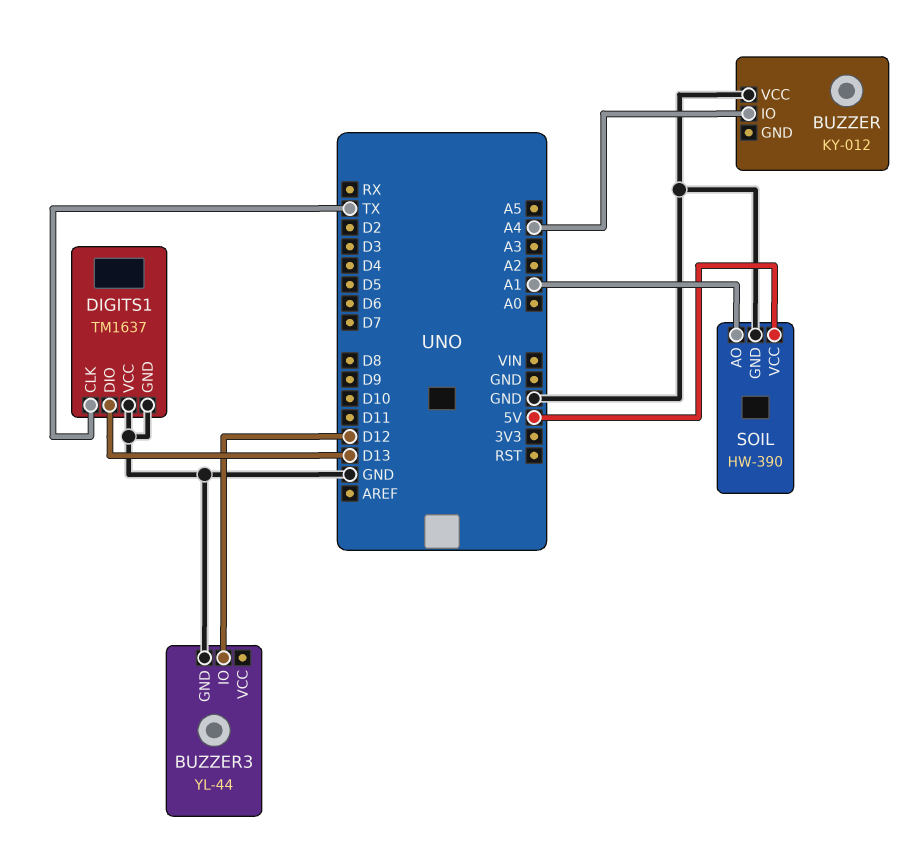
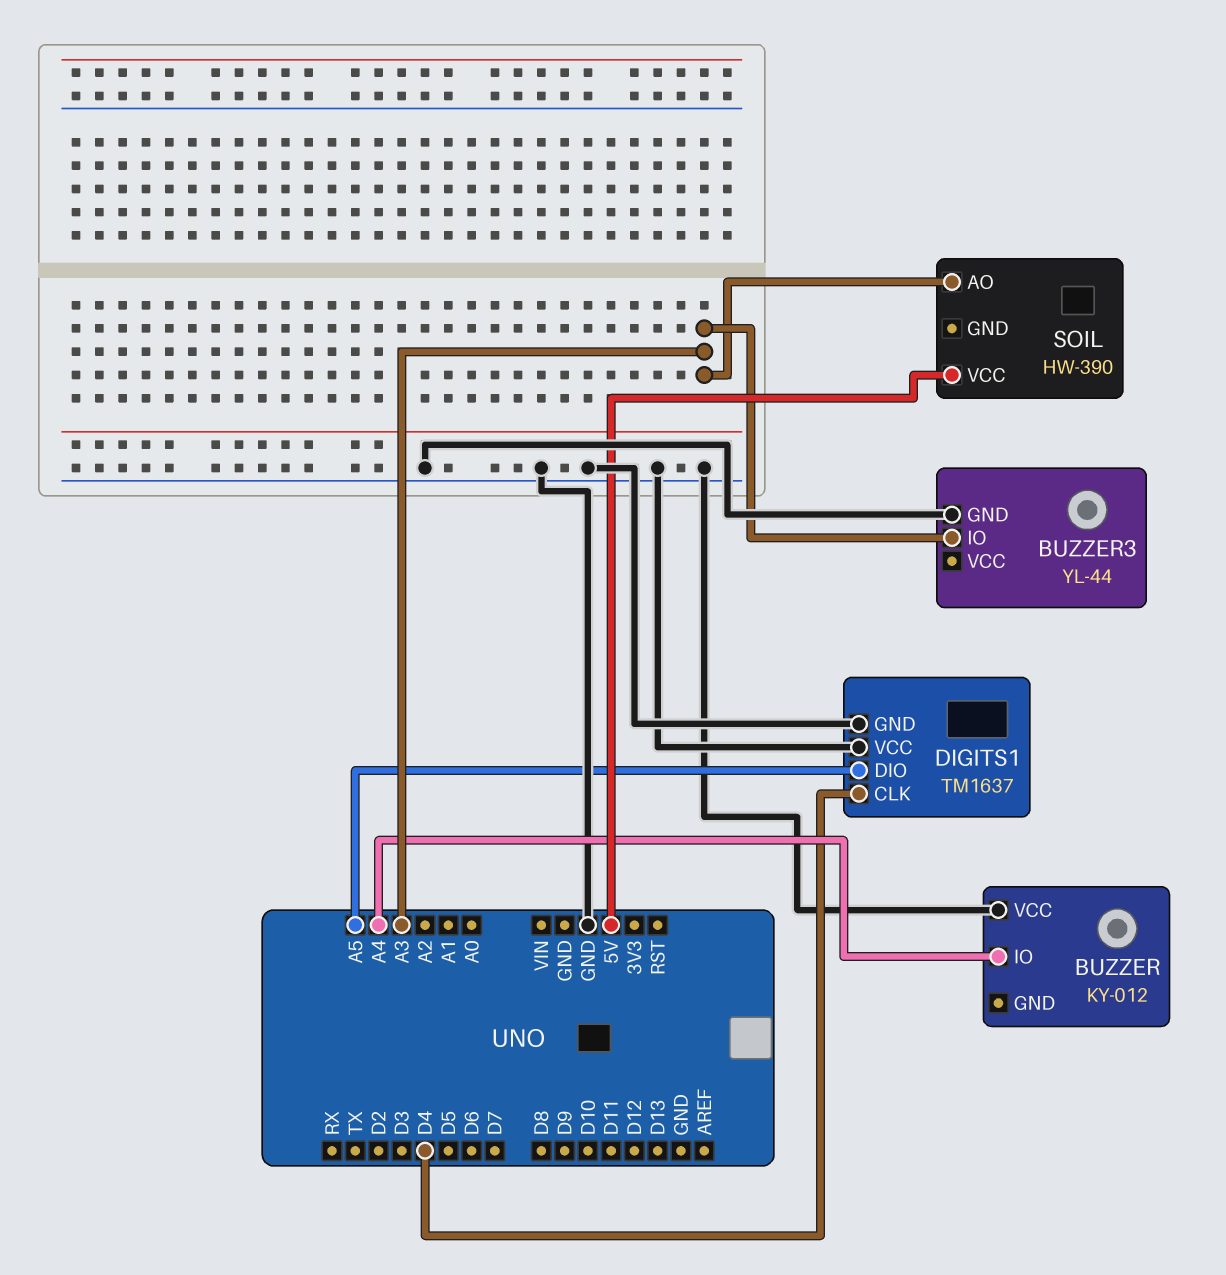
BUZZER3 pin IO: D12 -> A3
DIGITS1 pin CLK: TX -> D4
DIGITS1 pin DIO: D13 -> A5
SOIL pin AO: A1 -> A3
SOIL pin GND: GND -> none

